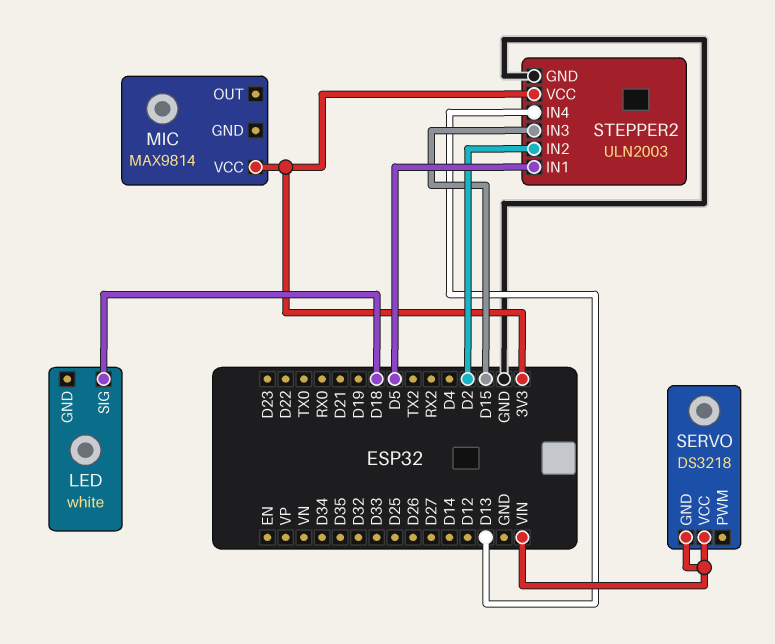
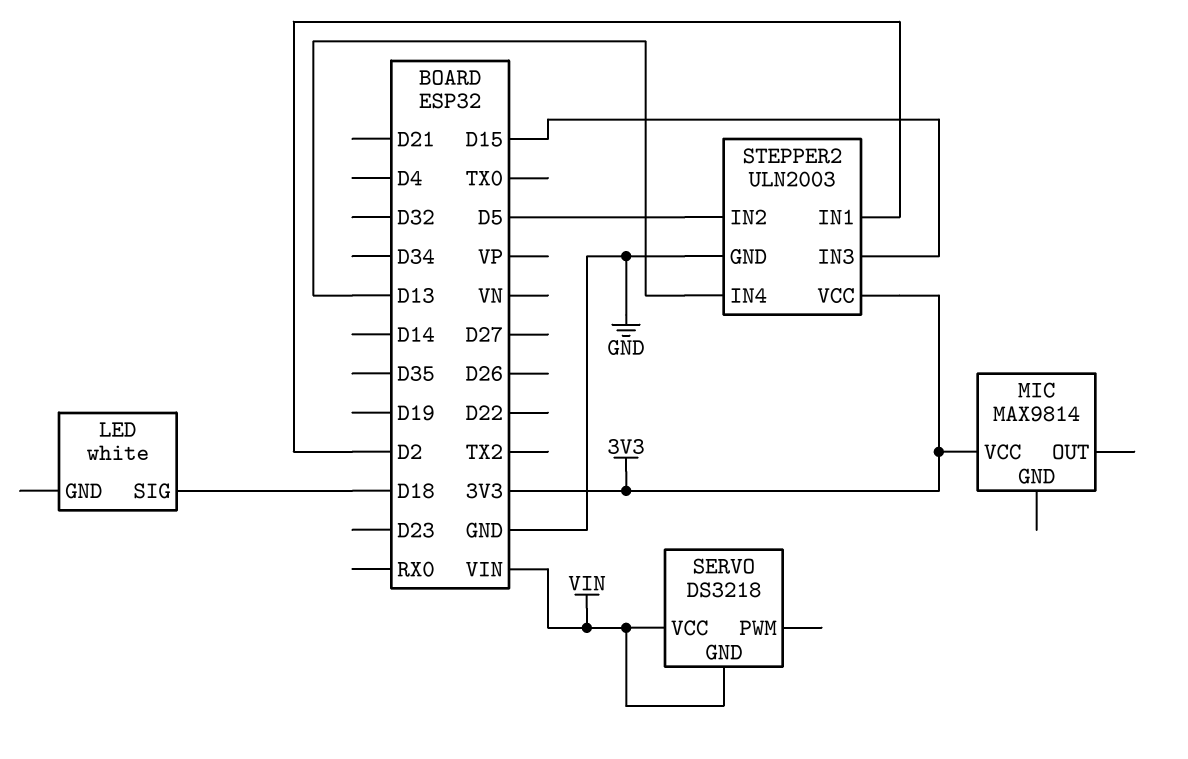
STEPPER2 pin IN1: D5 -> D2
STEPPER2 pin IN2: D2 -> D5

